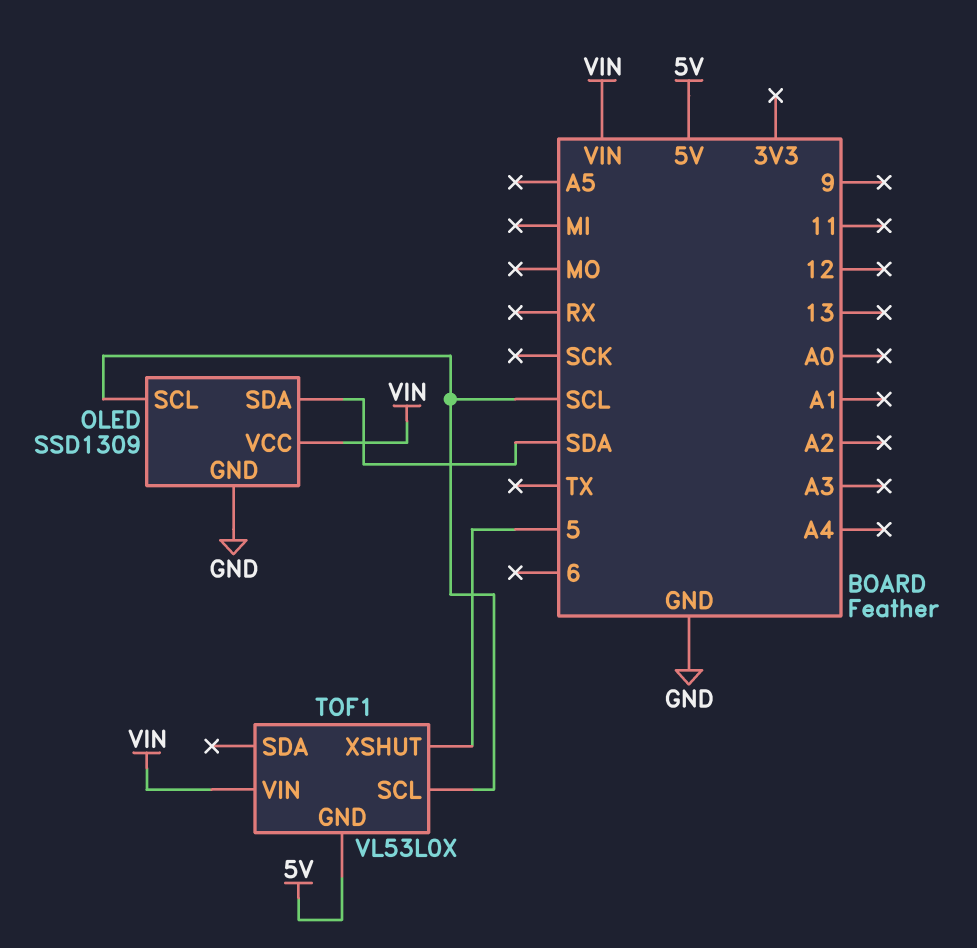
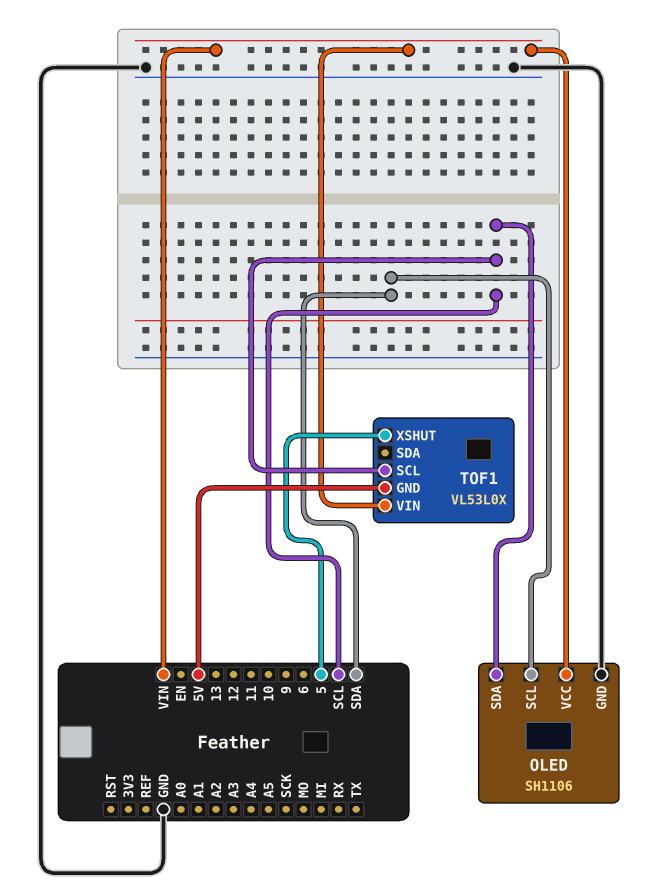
OLED: SSD1309 -> SH1106
OLED pin SCL: SCL -> SDA
OLED pin SDA: SDA -> SCL

